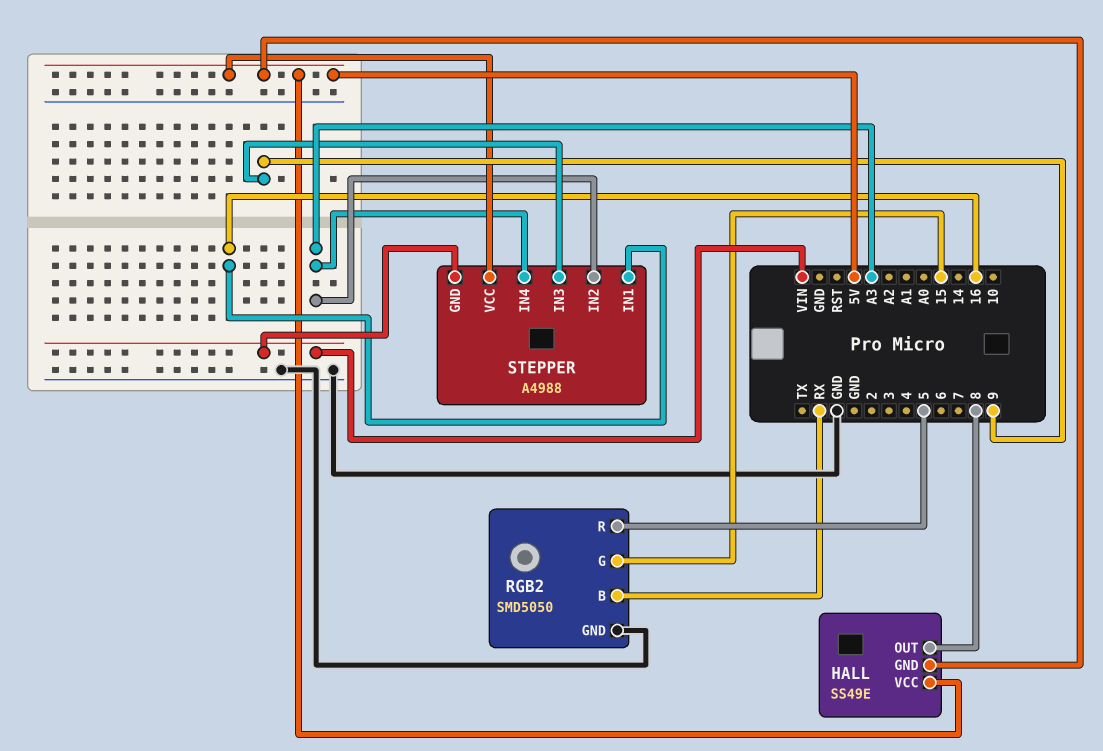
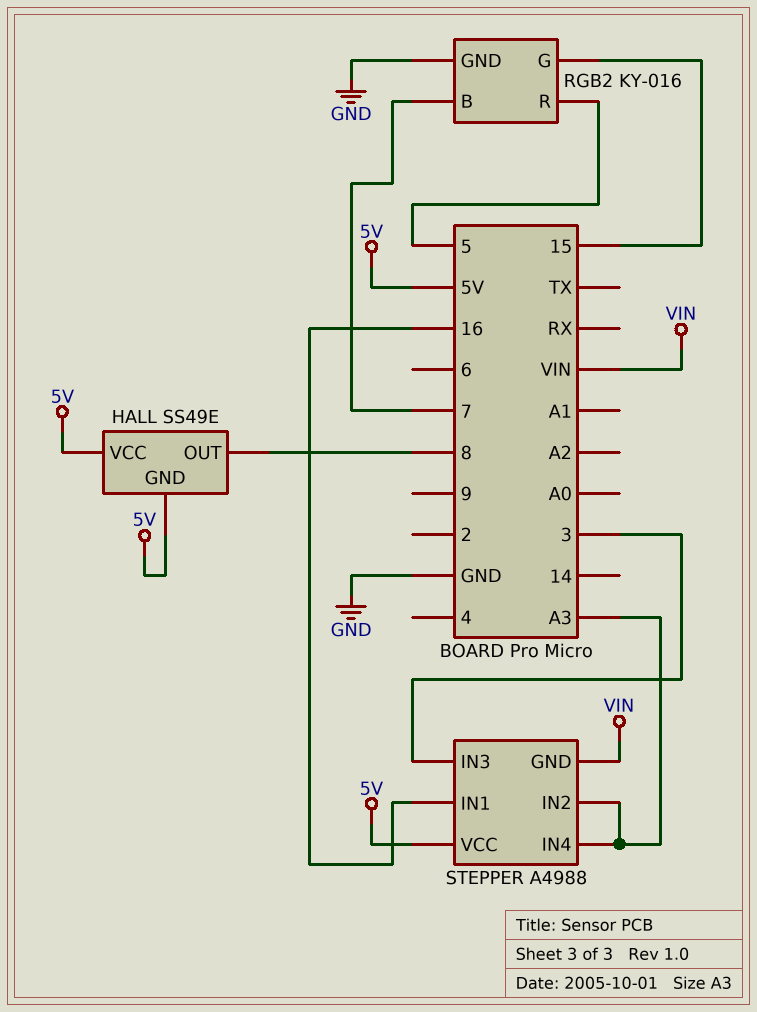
RGB2: SMD5050 -> KY-016
RGB2 pin B: RX -> 7
STEPPER pin IN3: 9 -> 3

